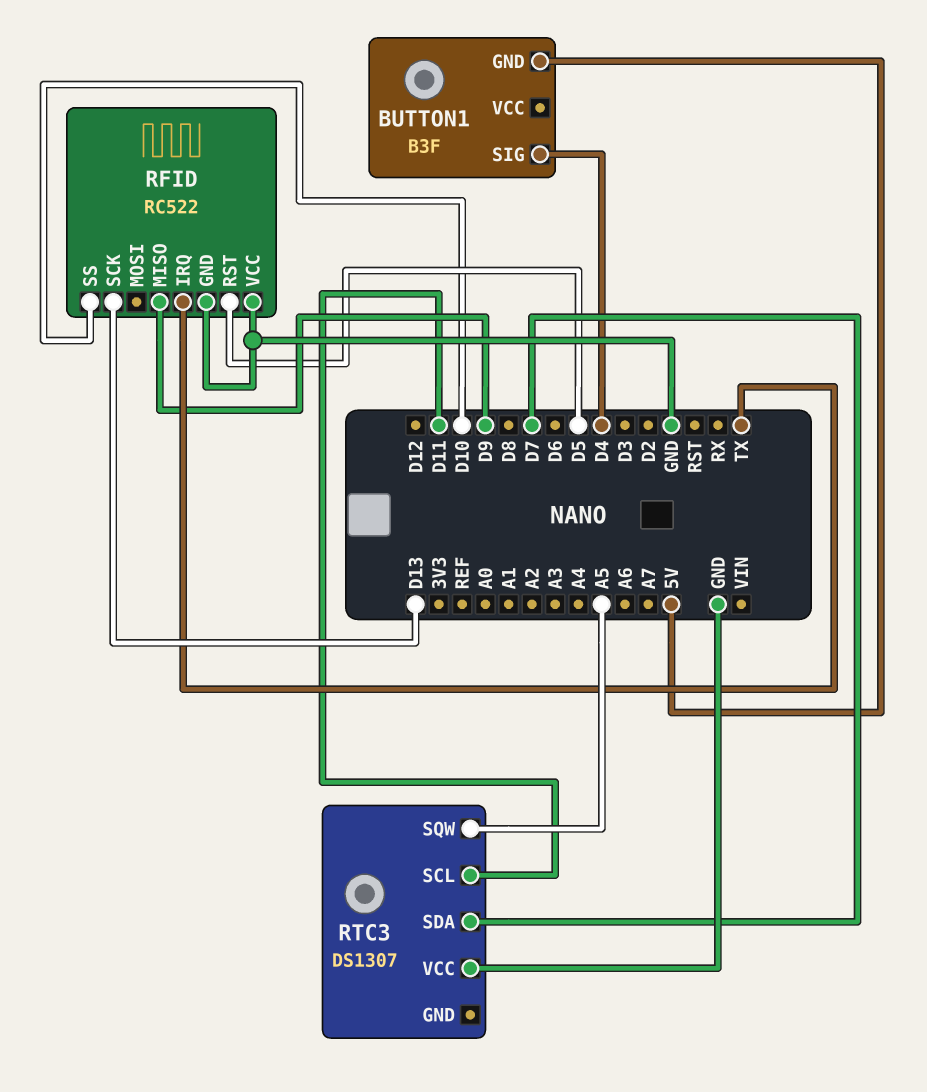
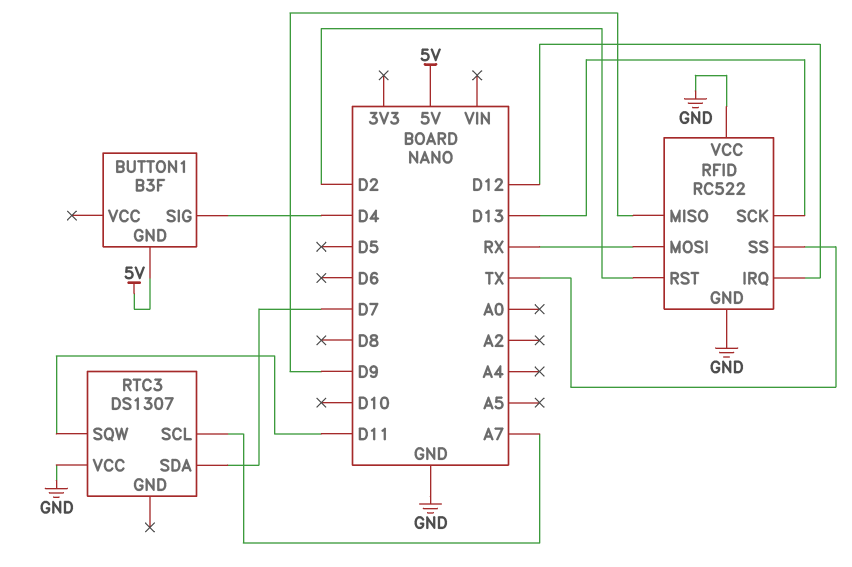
RFID pin IRQ: TX -> D12
RFID pin MOSI: none -> RX
RFID pin RST: D5 -> D2
RFID pin SS: D10 -> TX
RTC3 pin SCL: D11 -> A7
RTC3 pin SQW: A5 -> D11

